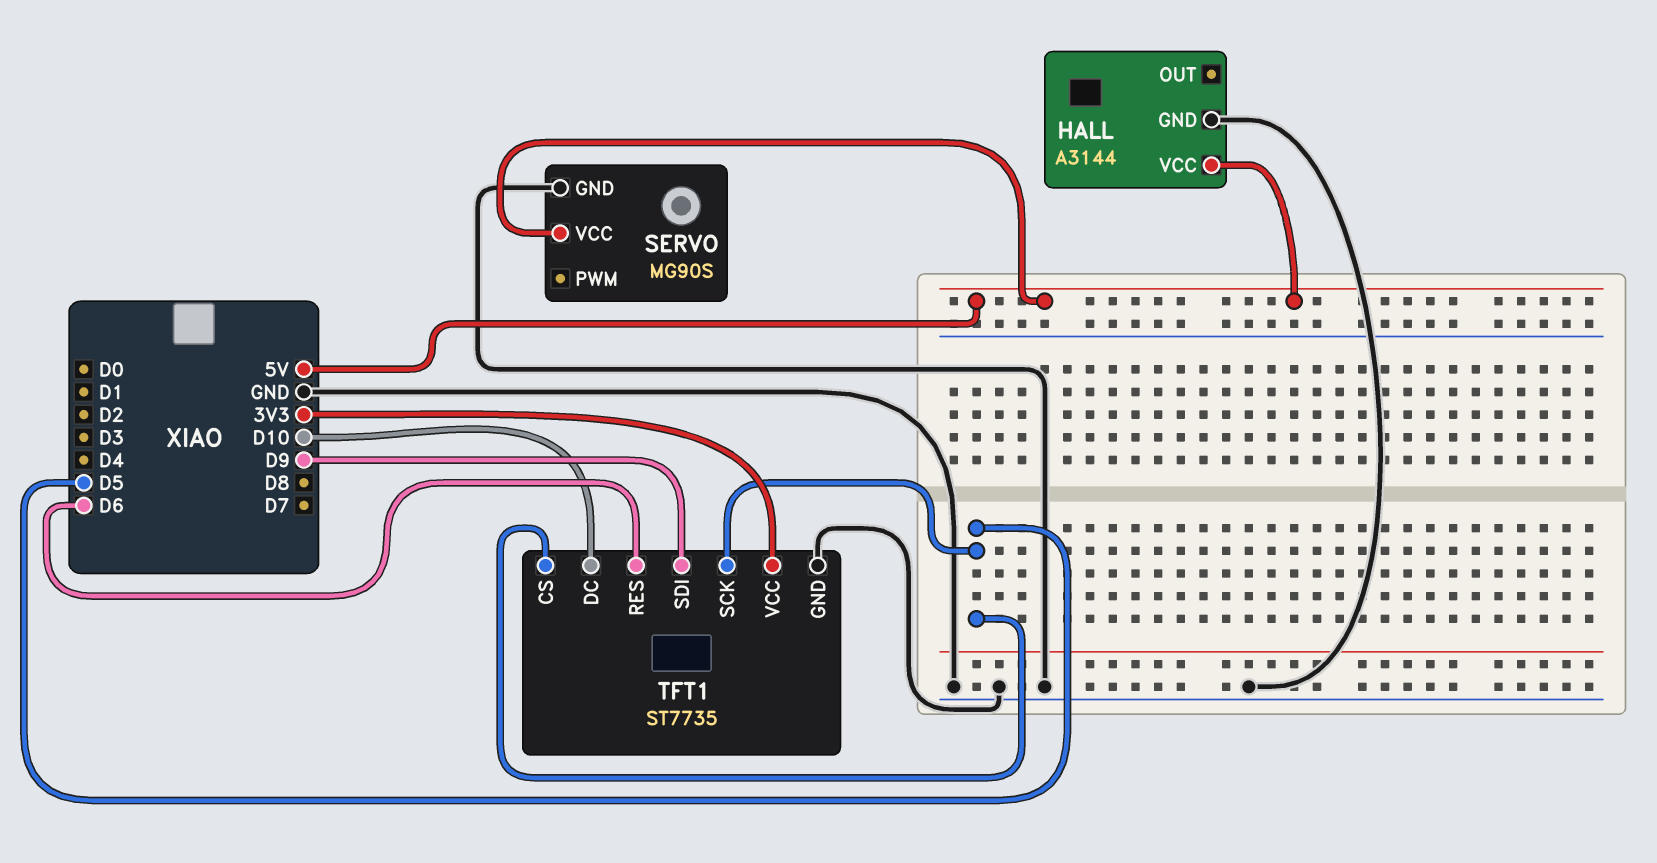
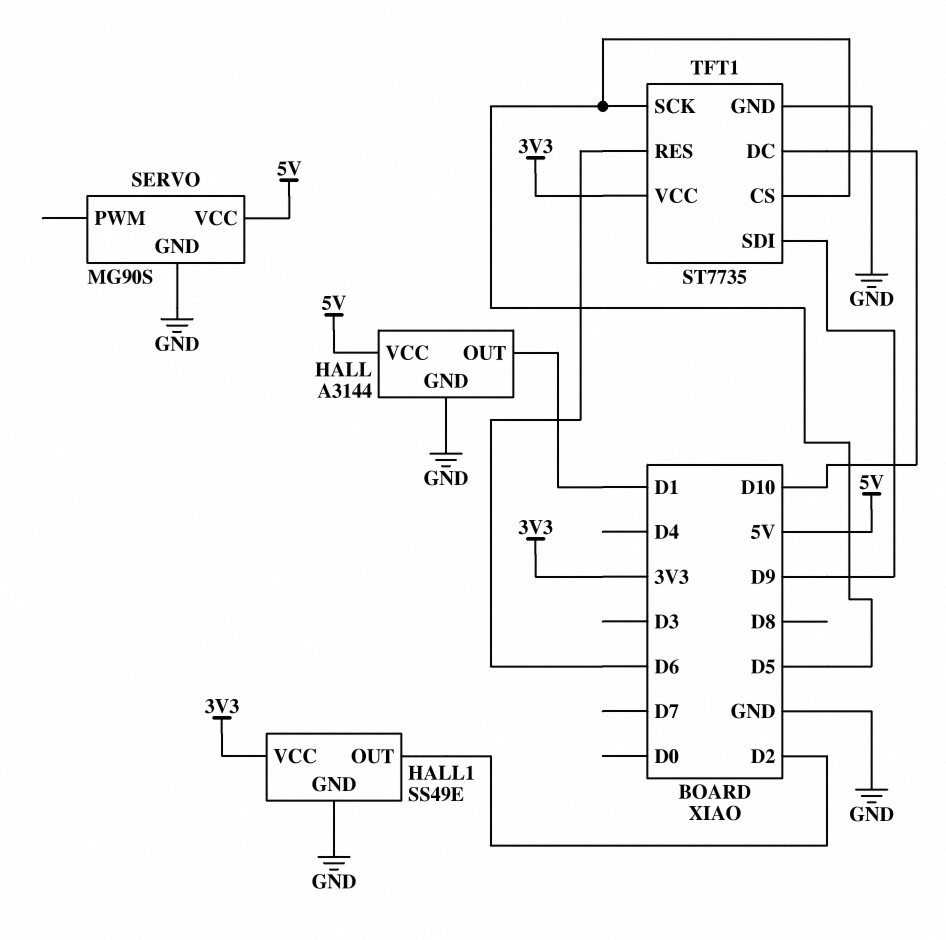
HALL pin OUT: none -> D1
HALL1: none -> SS49E
HALL1 pin GND: none -> GND
HALL1 pin OUT: none -> D2
HALL1 pin VCC: none -> 3V3

